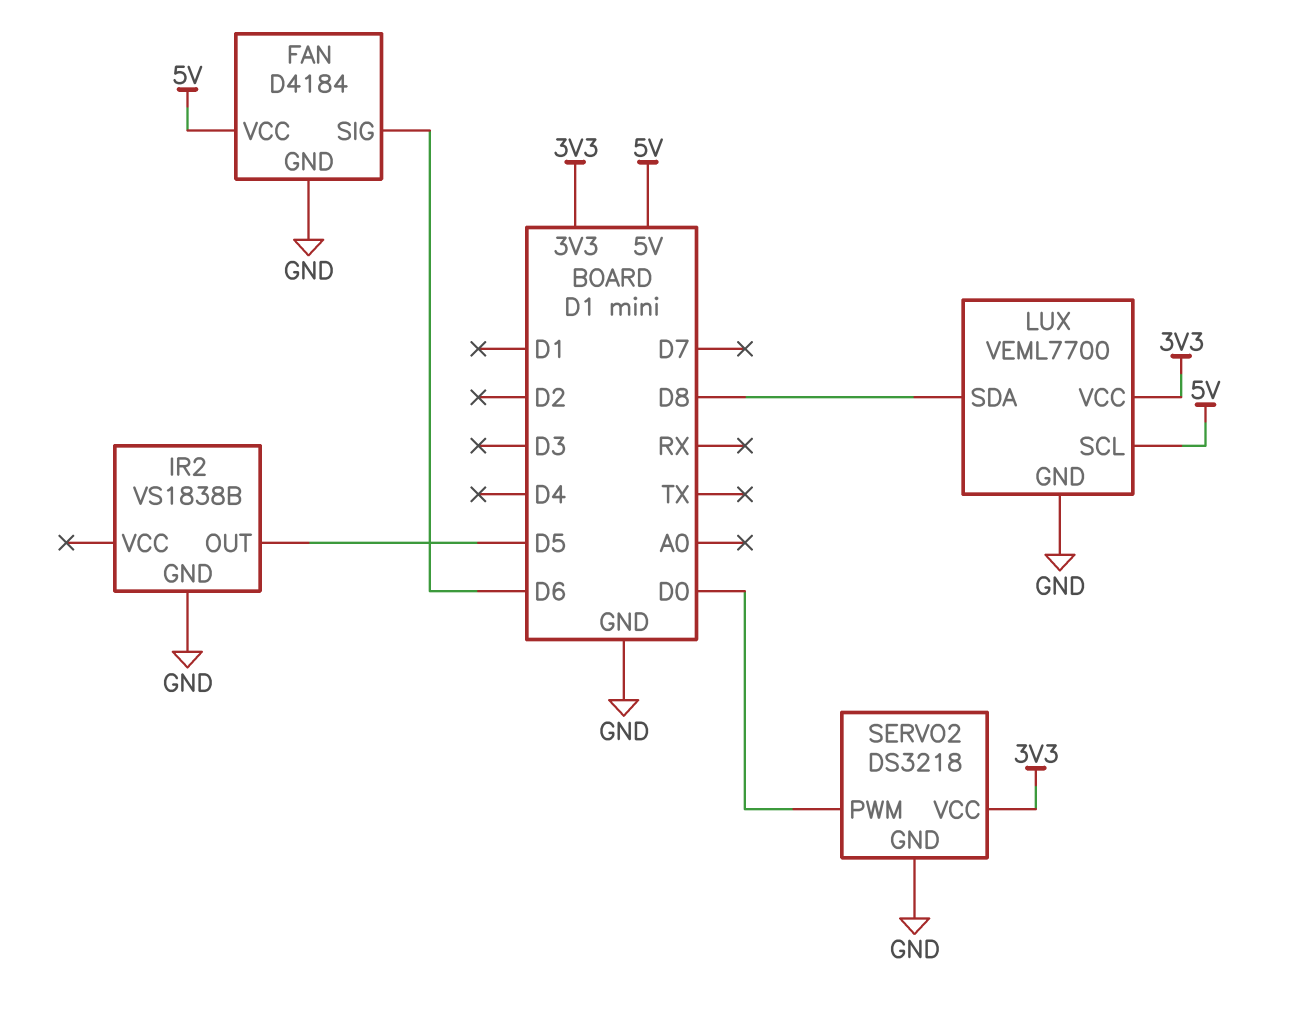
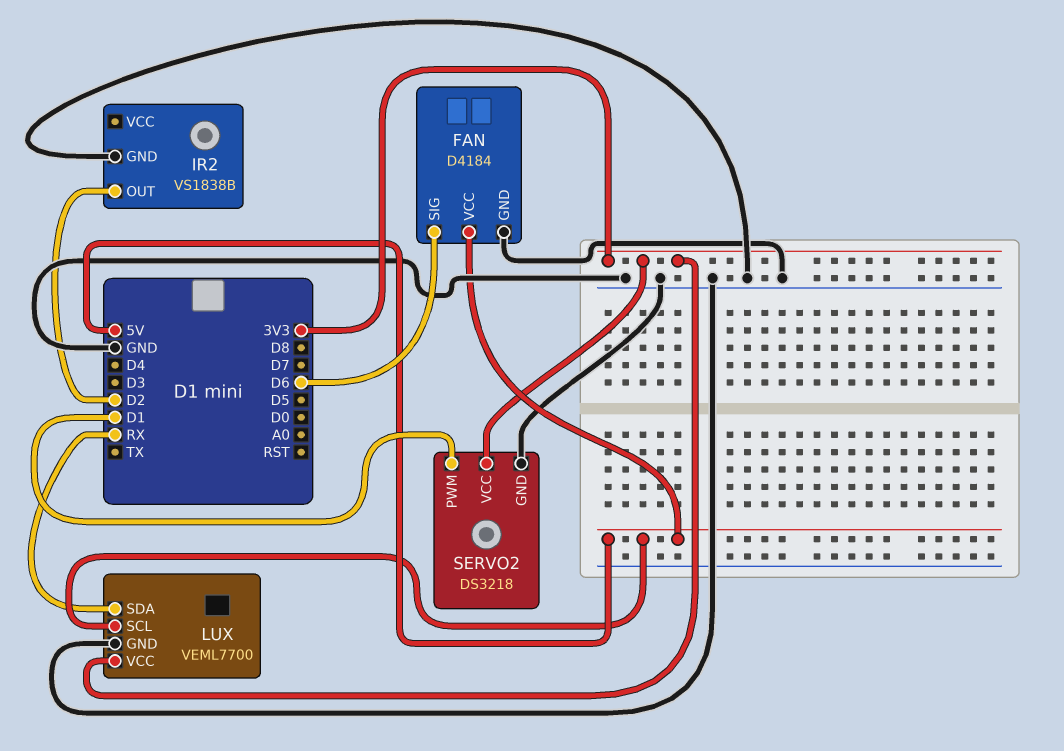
IR2 pin OUT: D5 -> D2
LUX pin SDA: D8 -> RX
SERVO2 pin PWM: D0 -> D1

